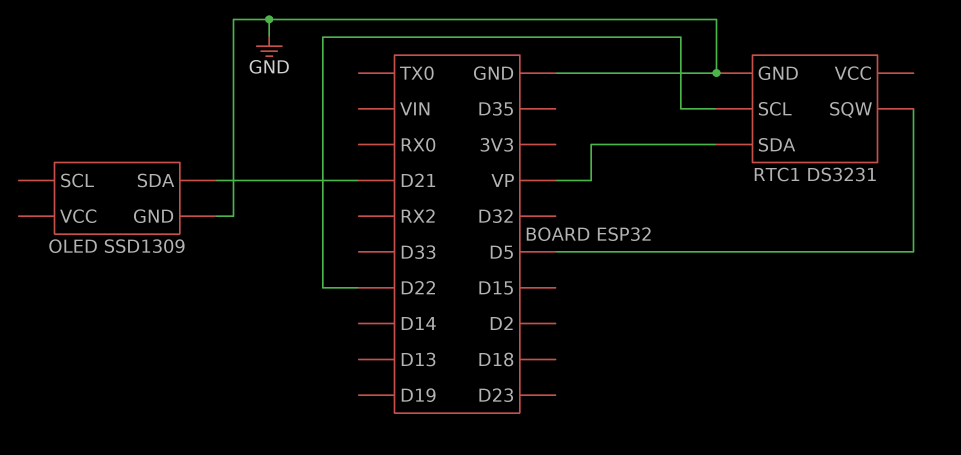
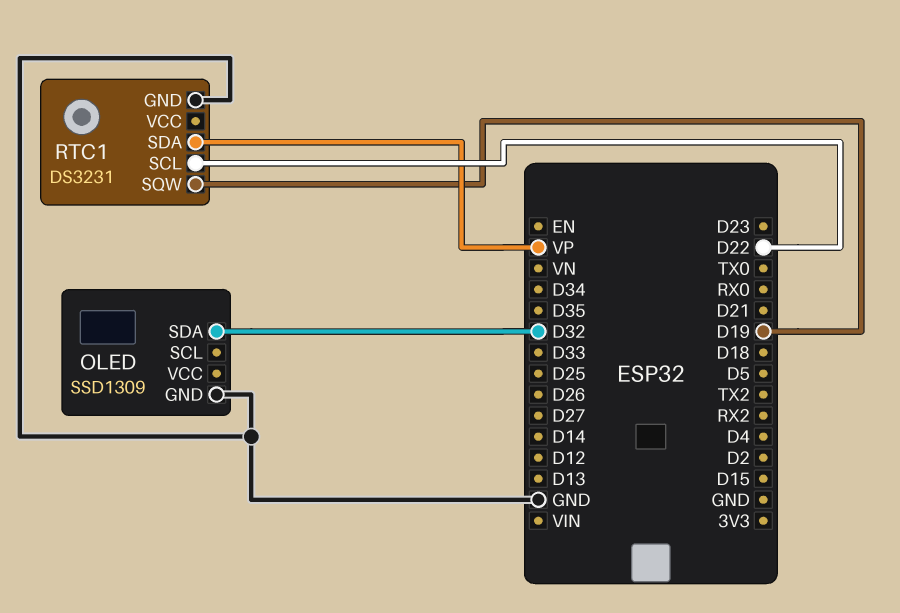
OLED pin SDA: D21 -> D32
RTC1 pin SQW: D5 -> D19

